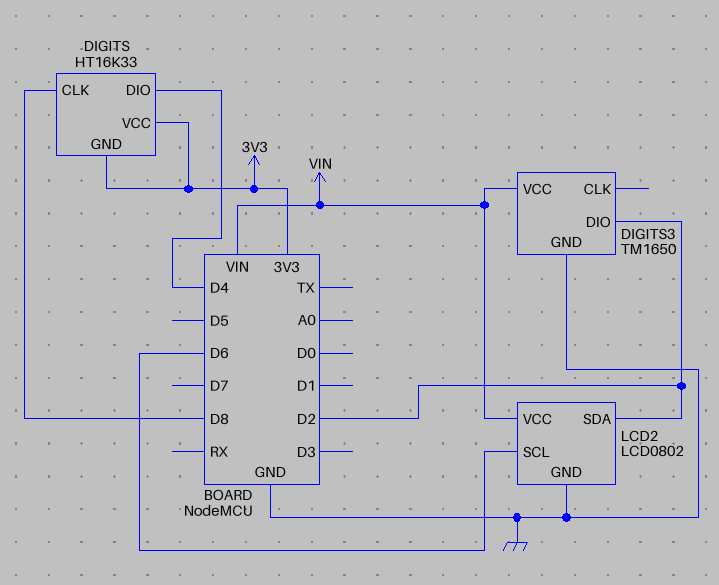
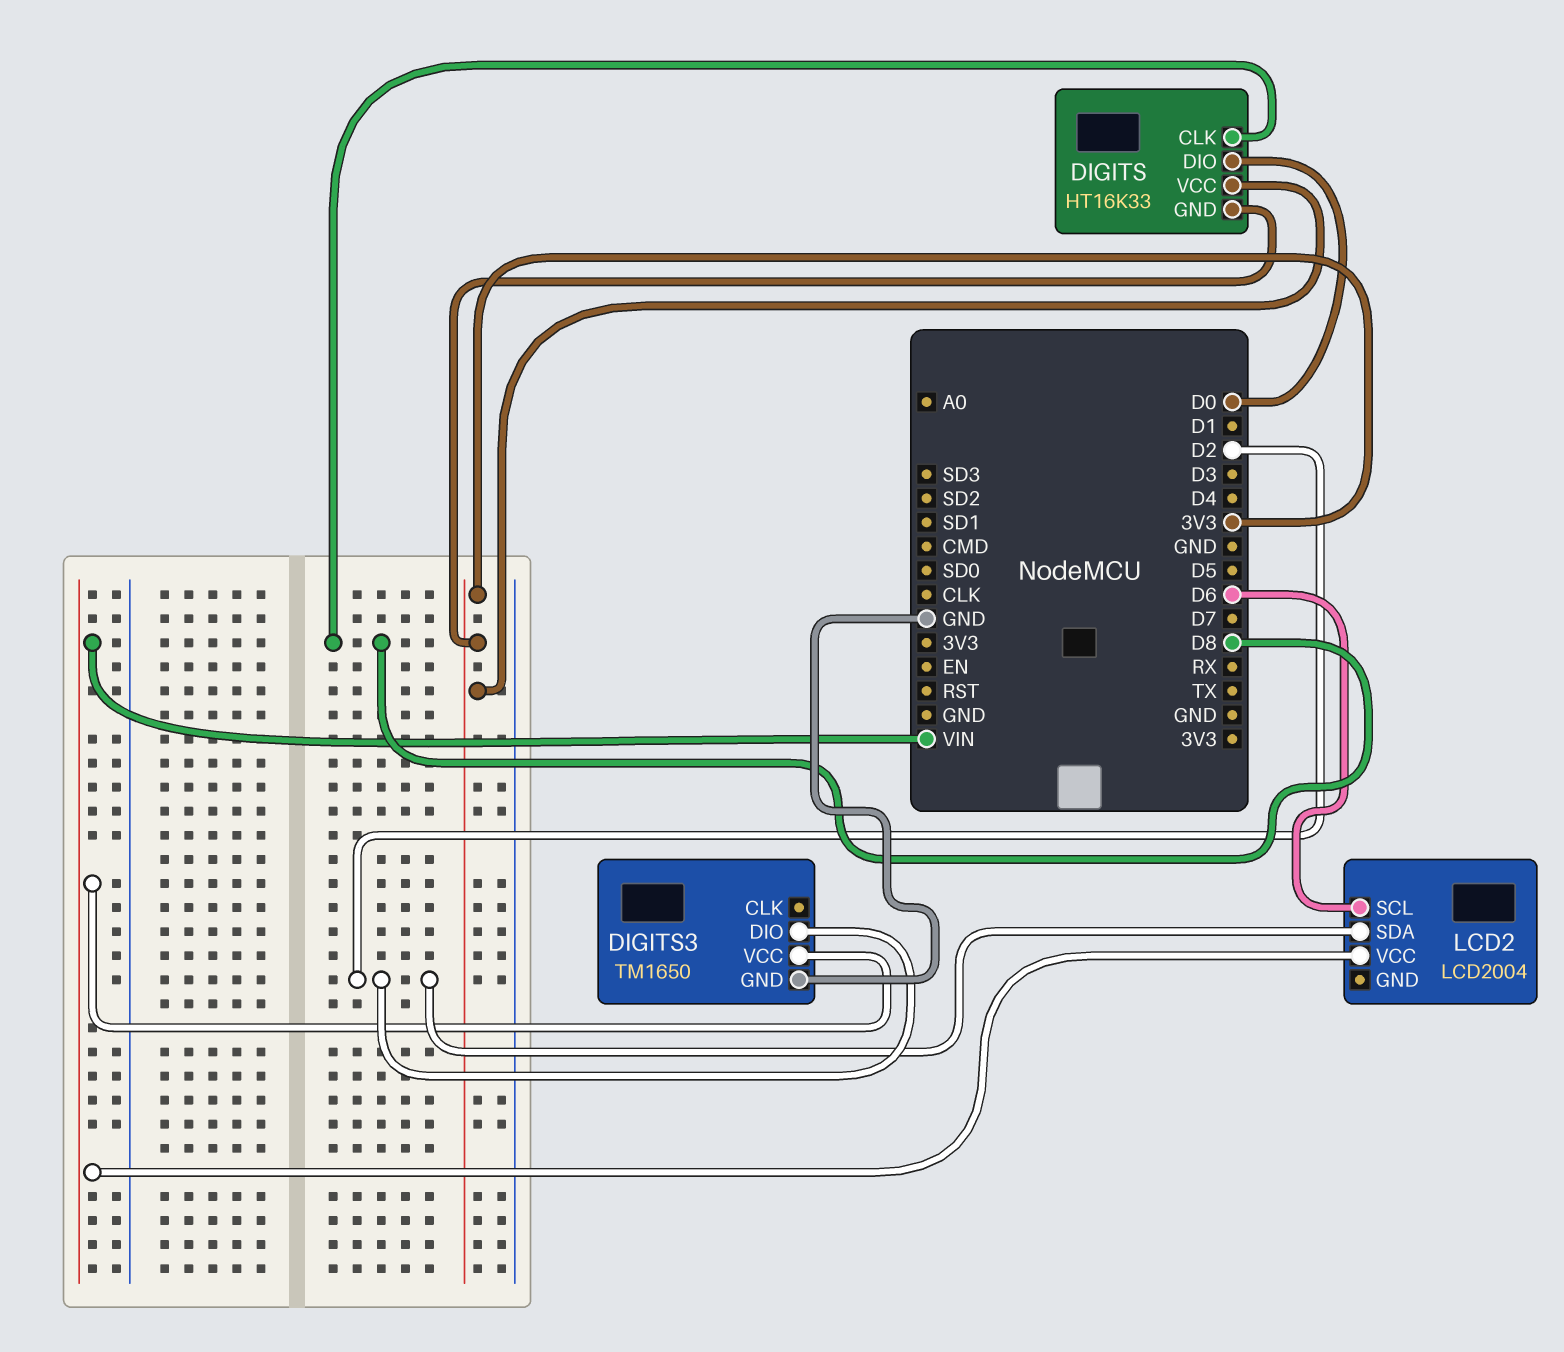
DIGITS pin DIO: D4 -> D0
LCD2: LCD0802 -> LCD2004
LCD2 pin GND: GND -> none

